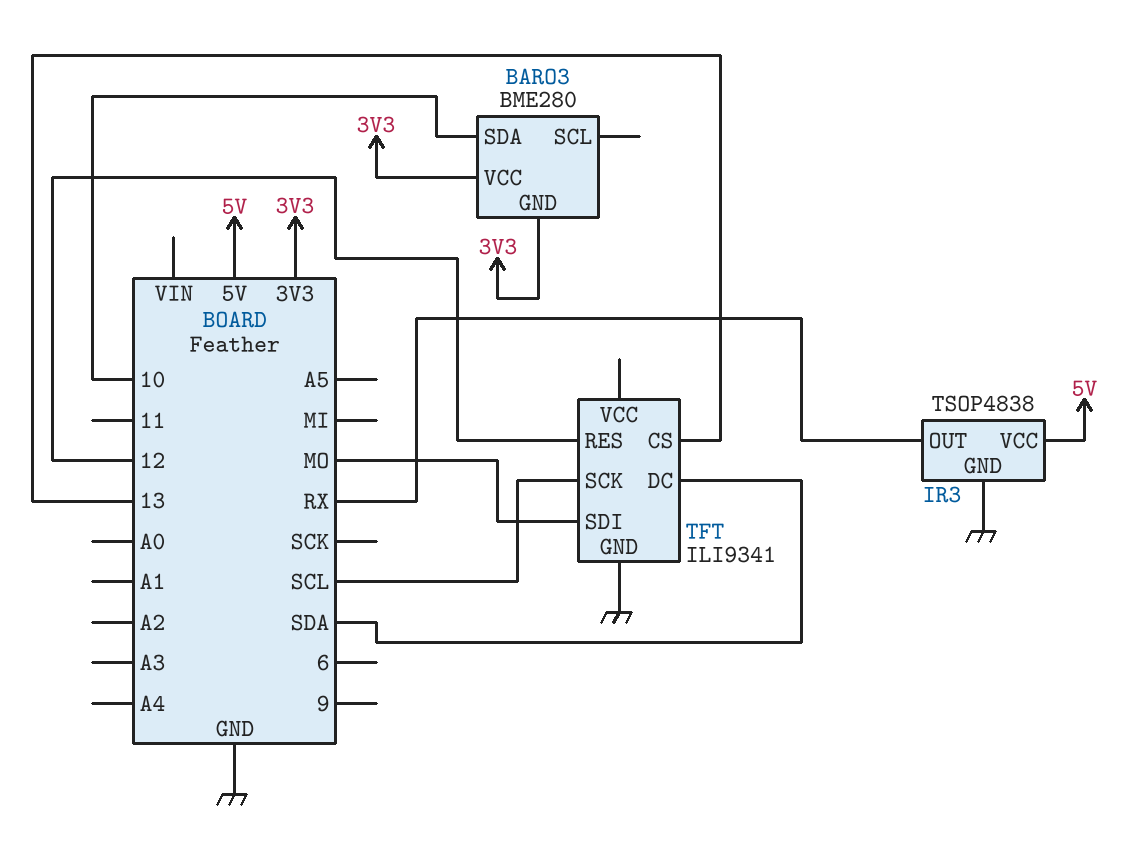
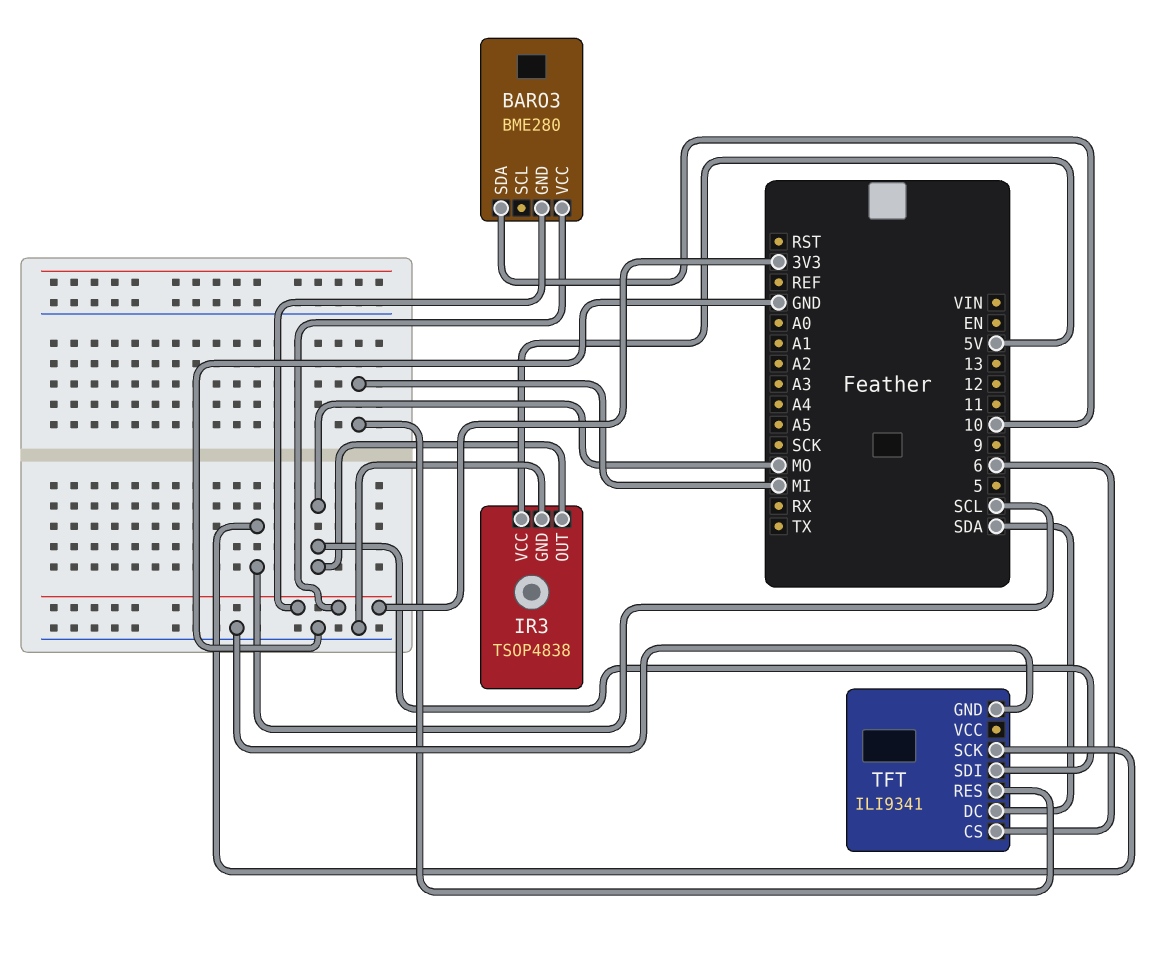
IR3 pin OUT: RX -> MO
TFT pin CS: 13 -> 6
TFT pin RES: 12 -> MI

